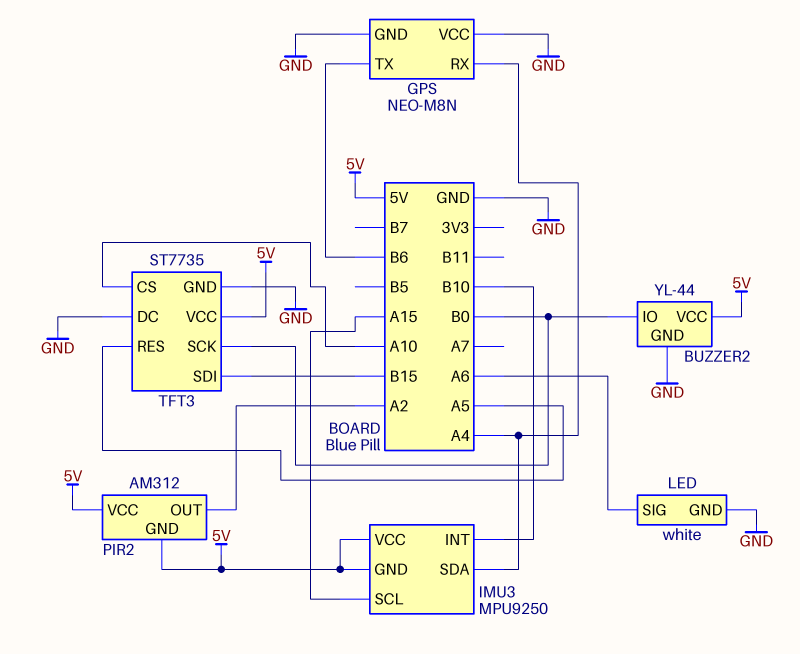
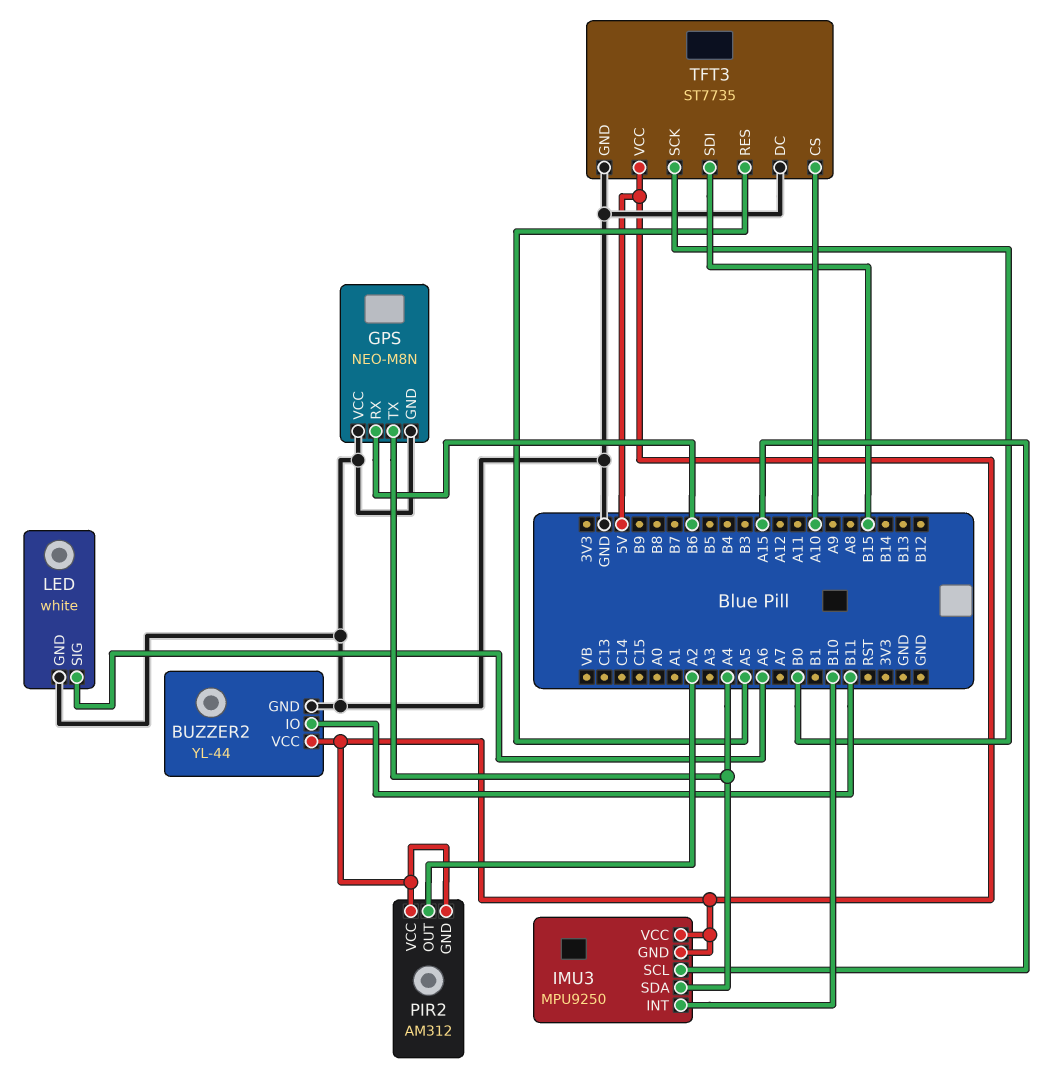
BUZZER2 pin IO: B0 -> B11
GPS pin RX: A4 -> B6
GPS pin TX: B6 -> A4

